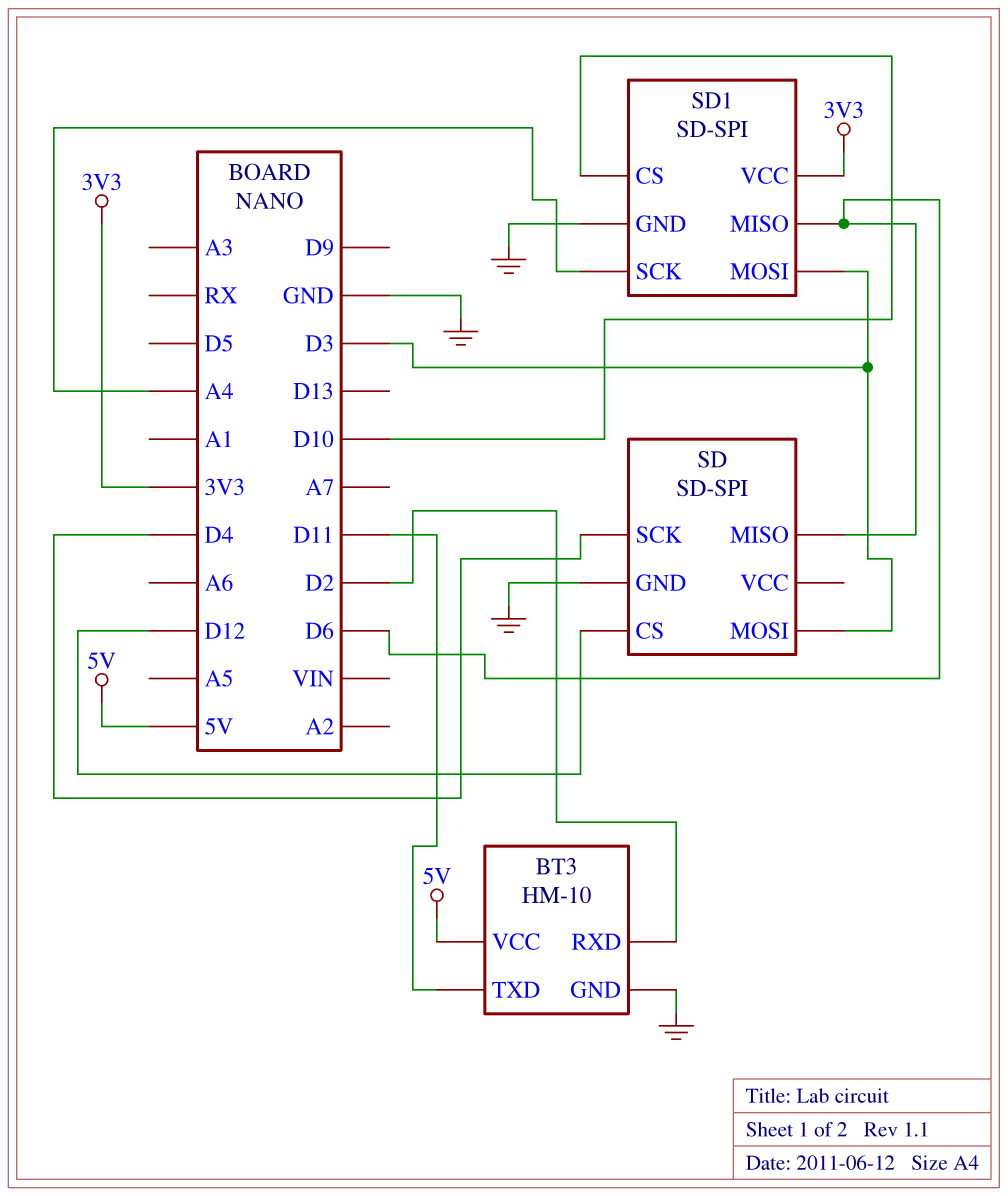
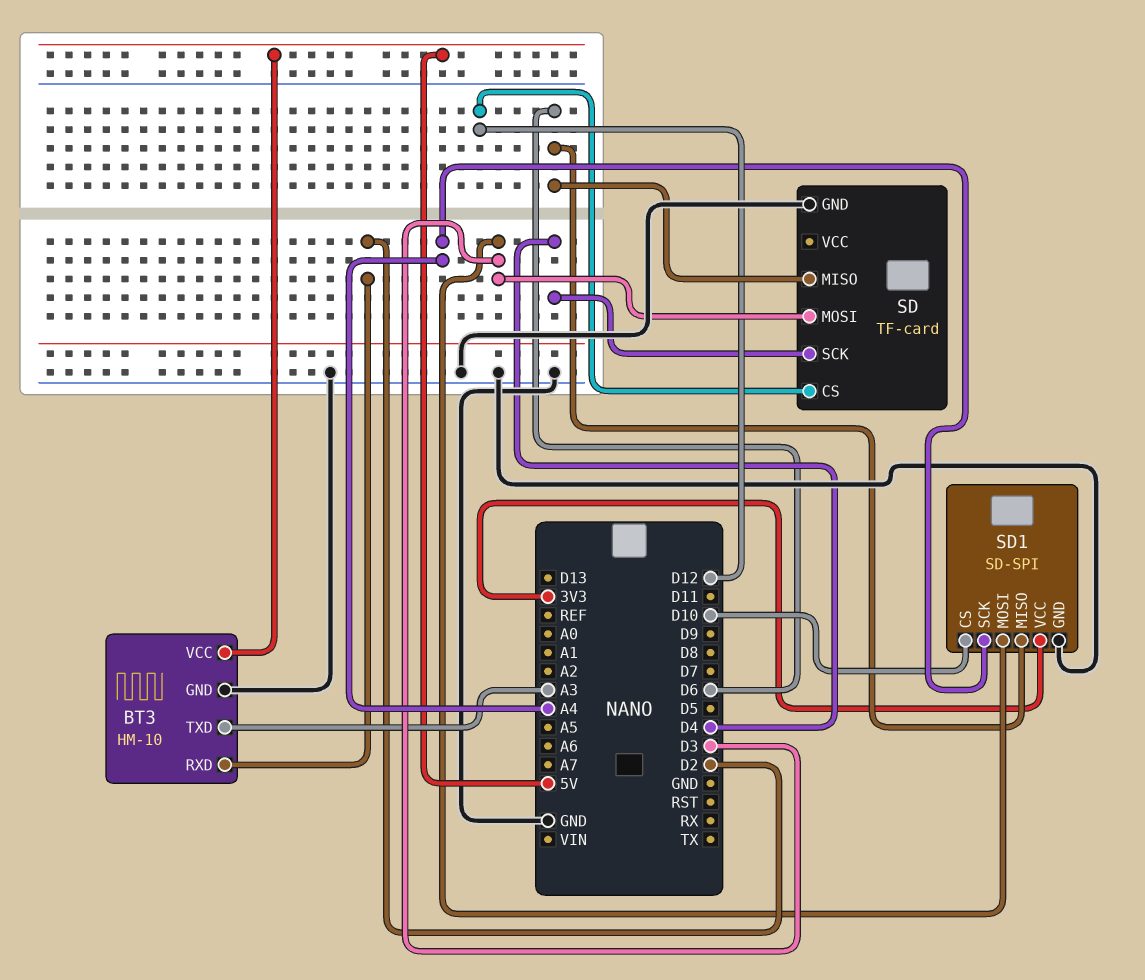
BT3 pin TXD: D11 -> A3
SD: SD-SPI -> TF-card

